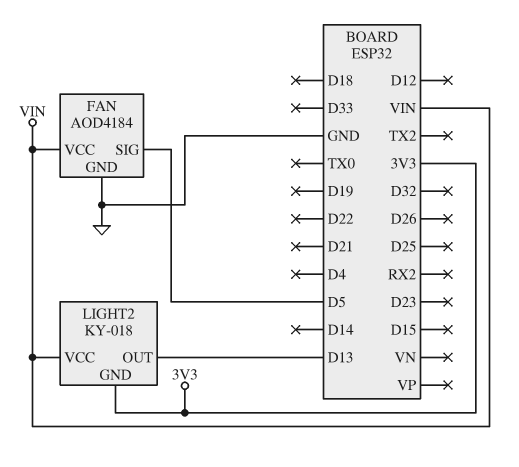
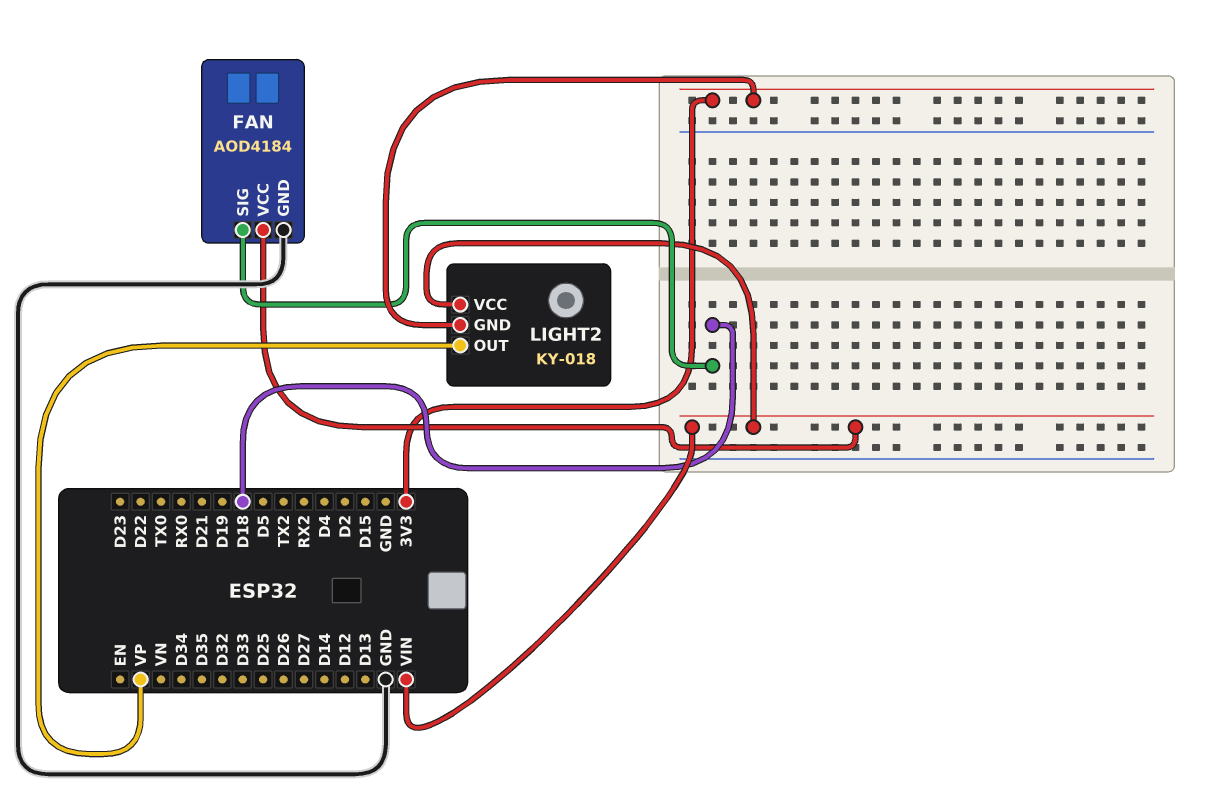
FAN pin SIG: D5 -> D18
LIGHT2 pin OUT: D13 -> VP

